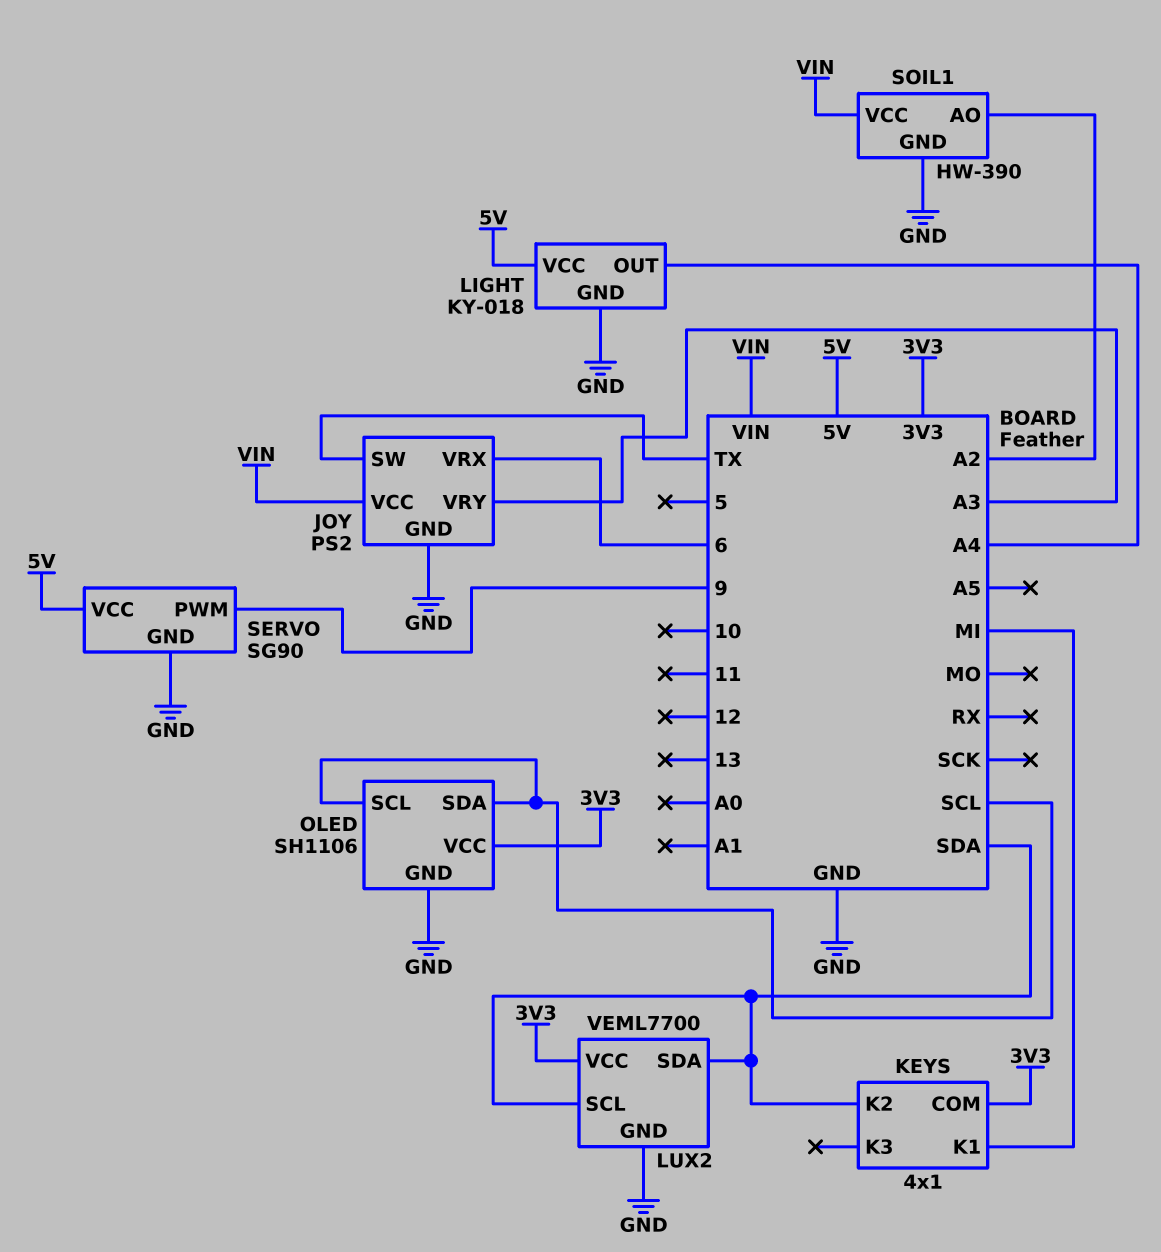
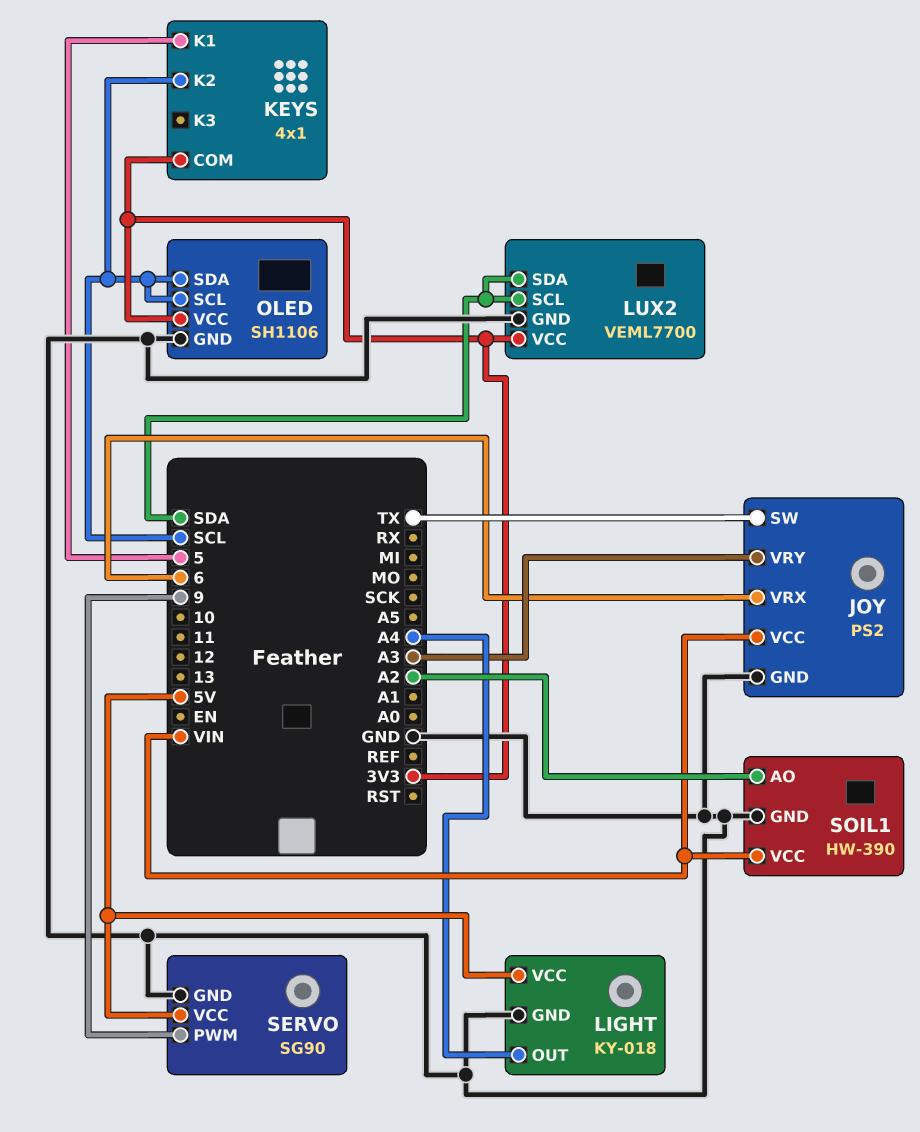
KEYS pin K1: MI -> 5
KEYS pin K2: SDA -> SCL

